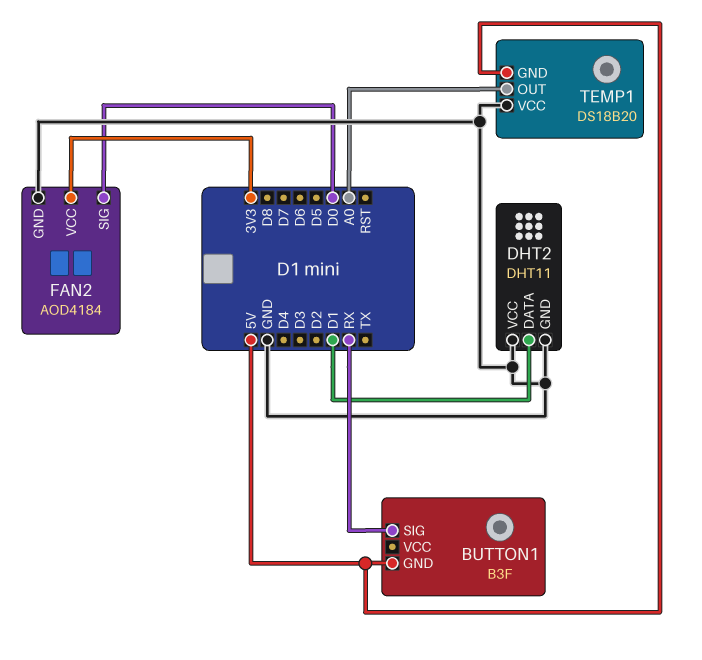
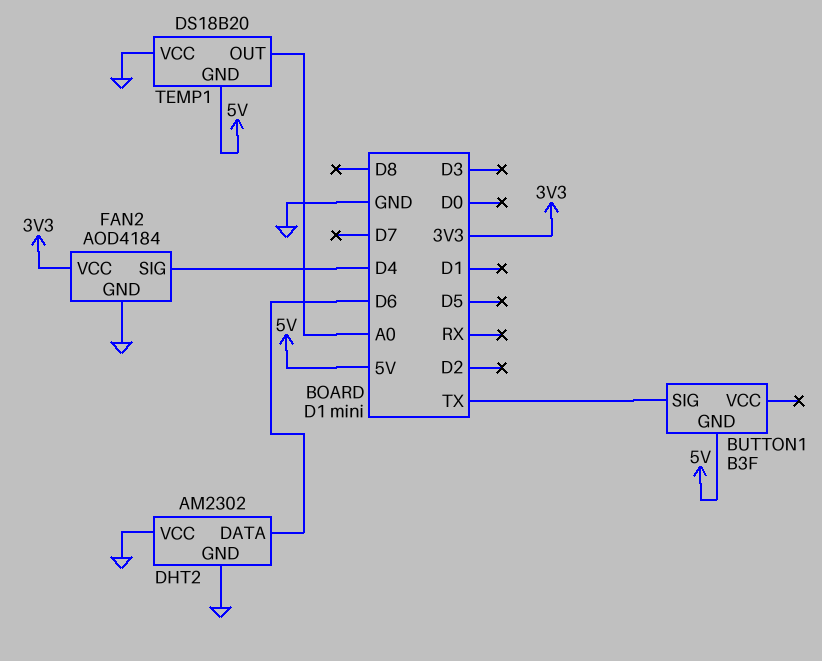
BUTTON1 pin SIG: RX -> TX
DHT2: DHT11 -> AM2302
DHT2 pin DATA: D1 -> D6
FAN2 pin SIG: D0 -> D4

